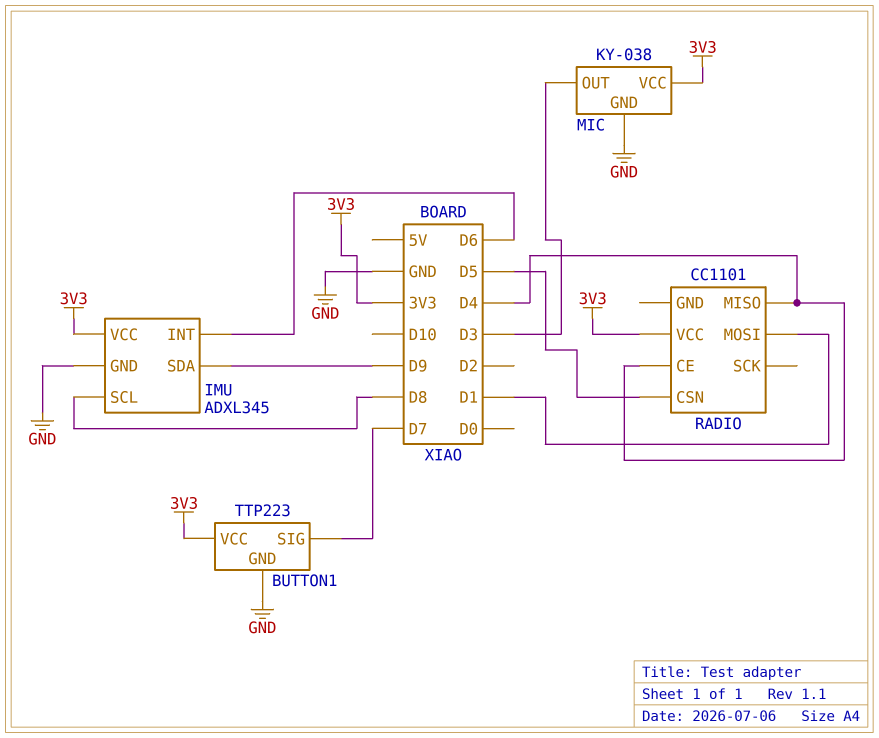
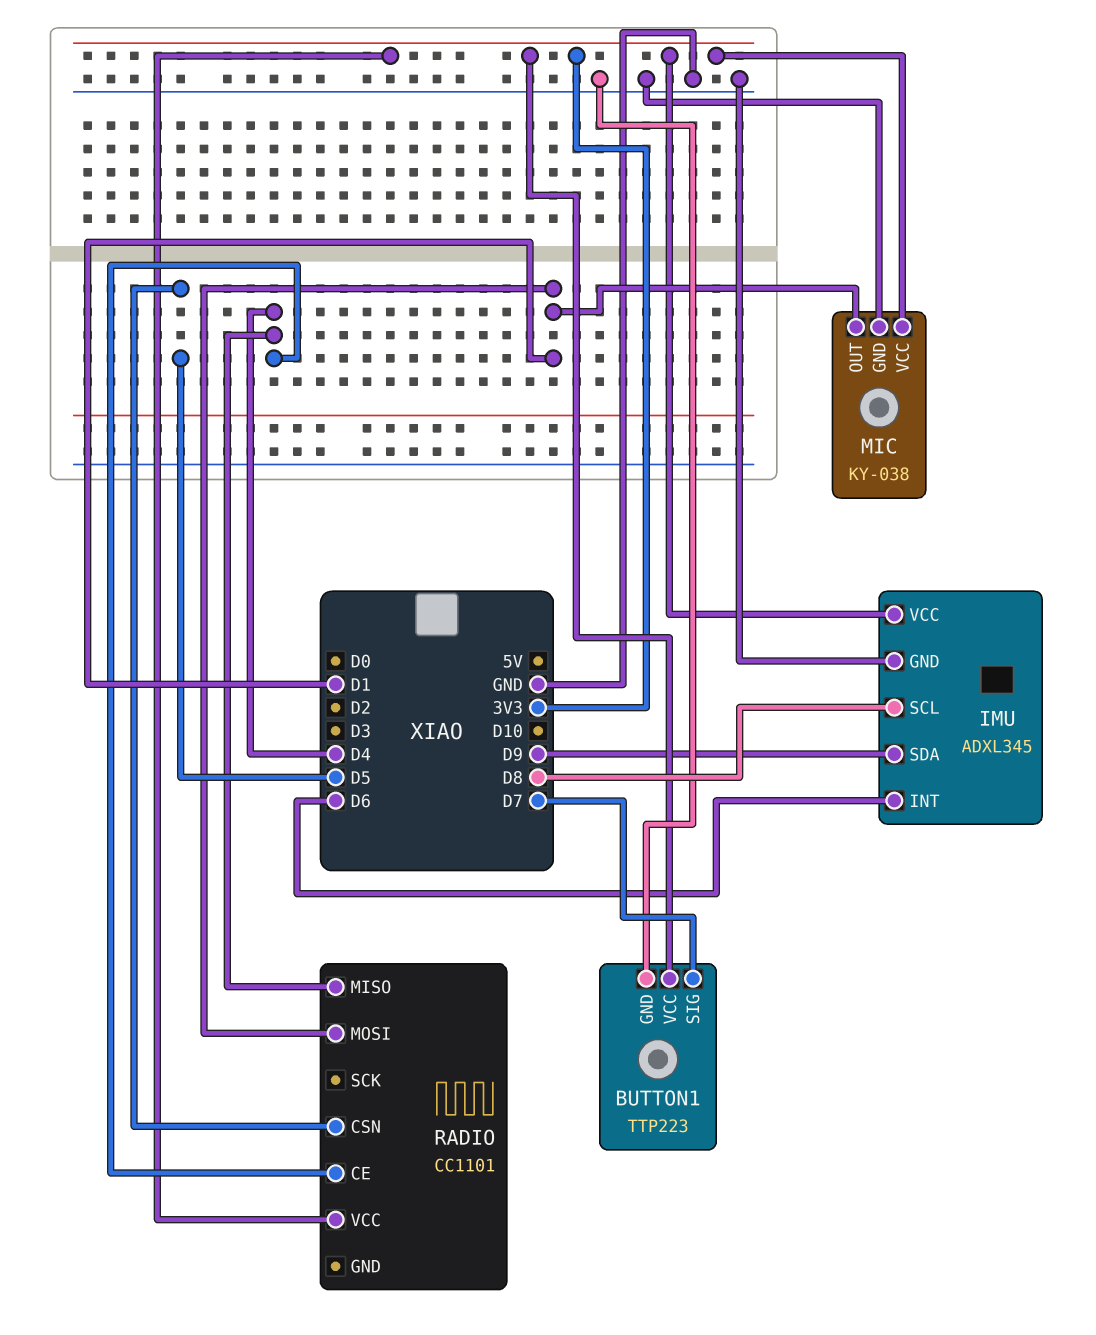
MIC pin OUT: D3 -> D1

